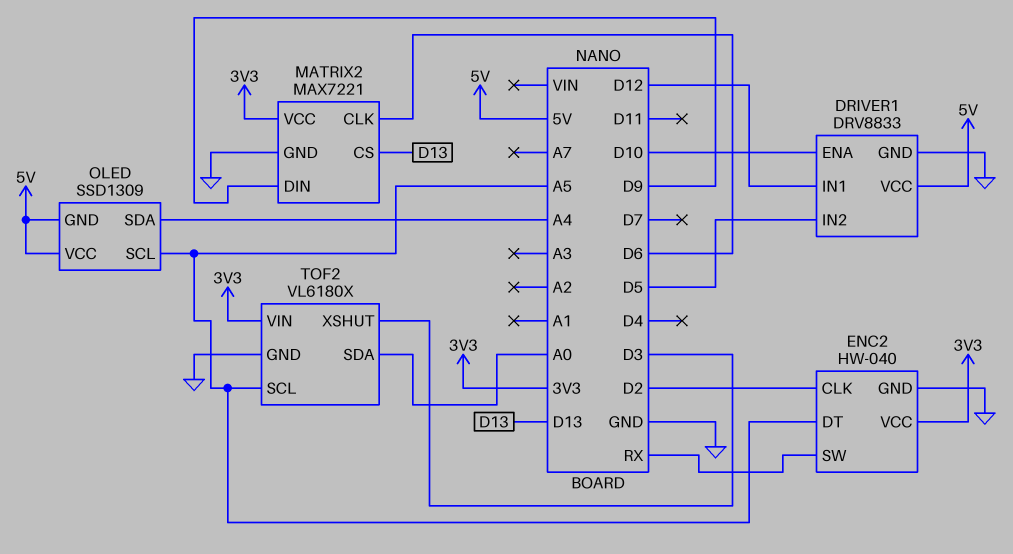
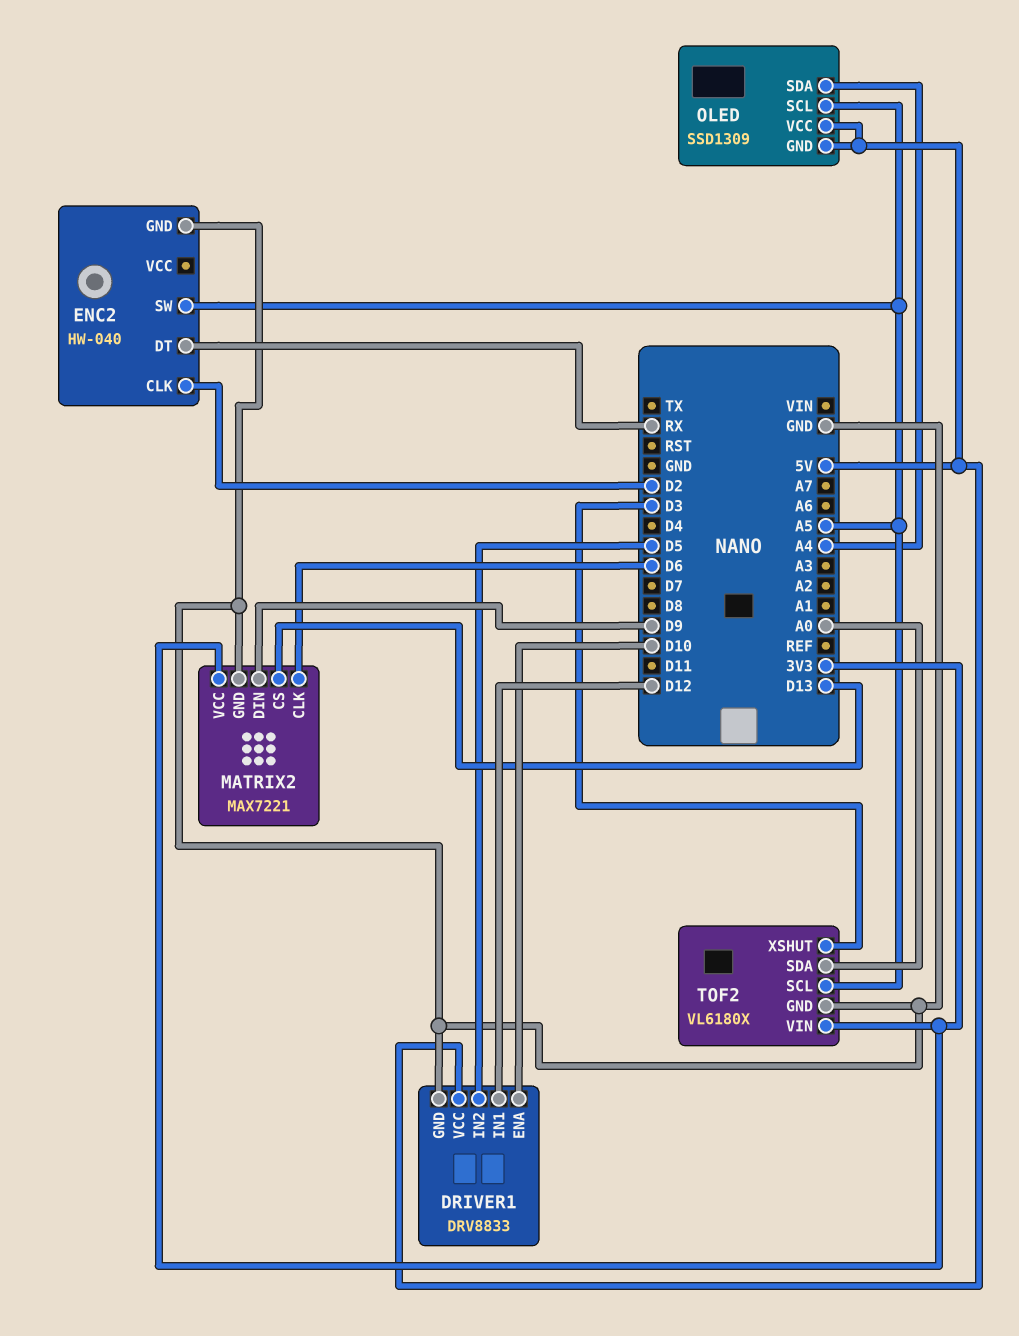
ENC2 pin DT: A5 -> RX
ENC2 pin SW: RX -> A5
ENC2 pin VCC: 3V3 -> none

